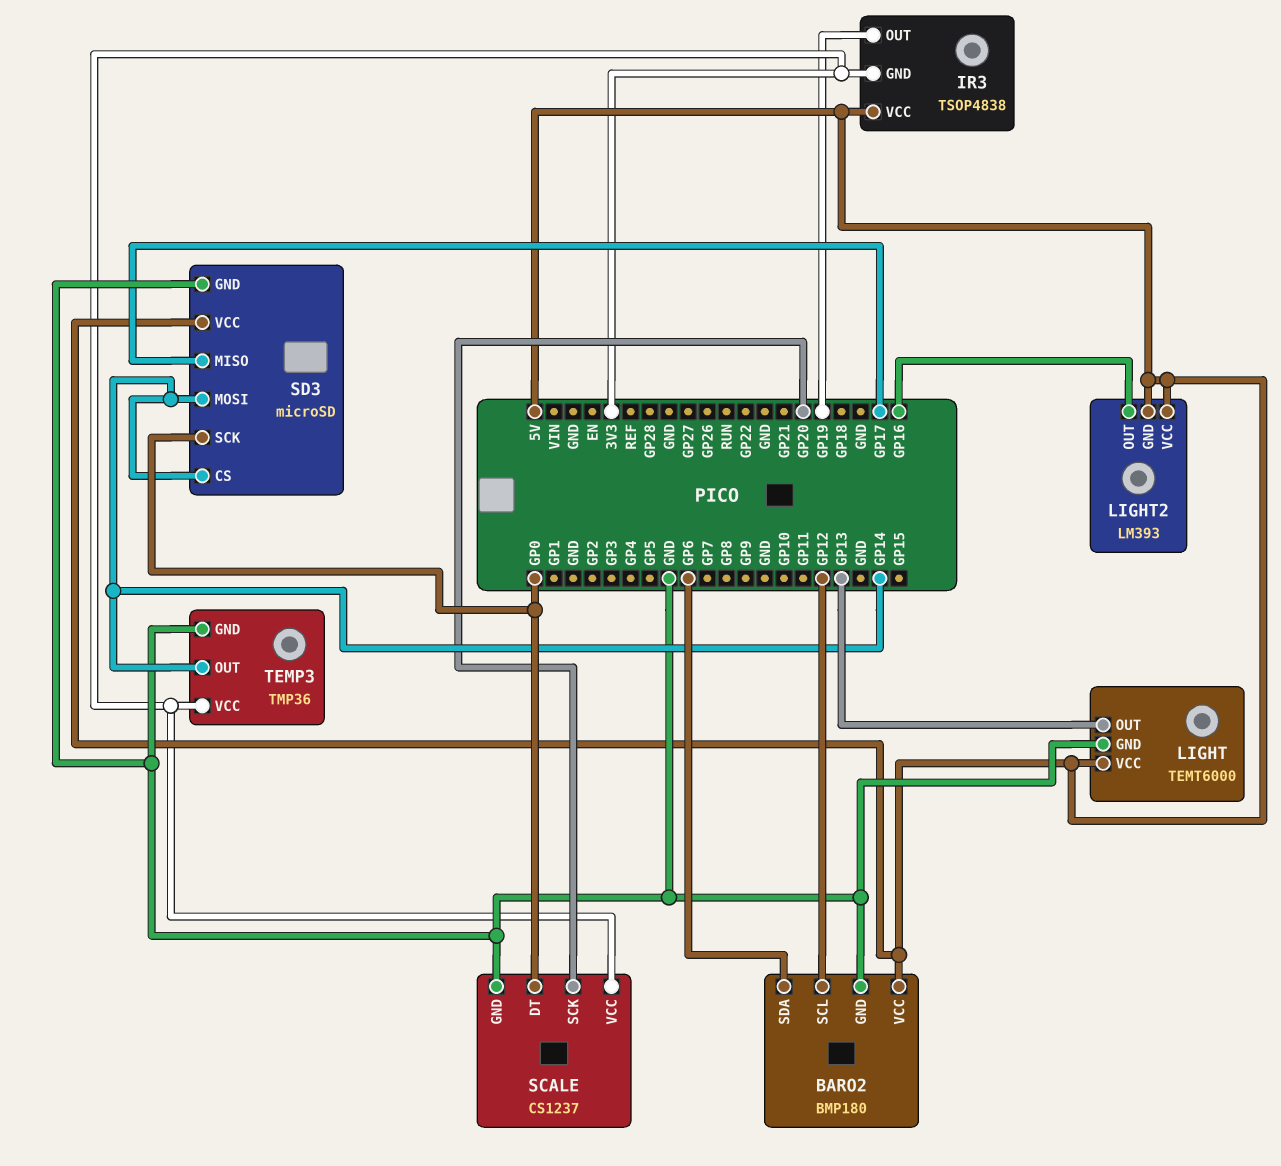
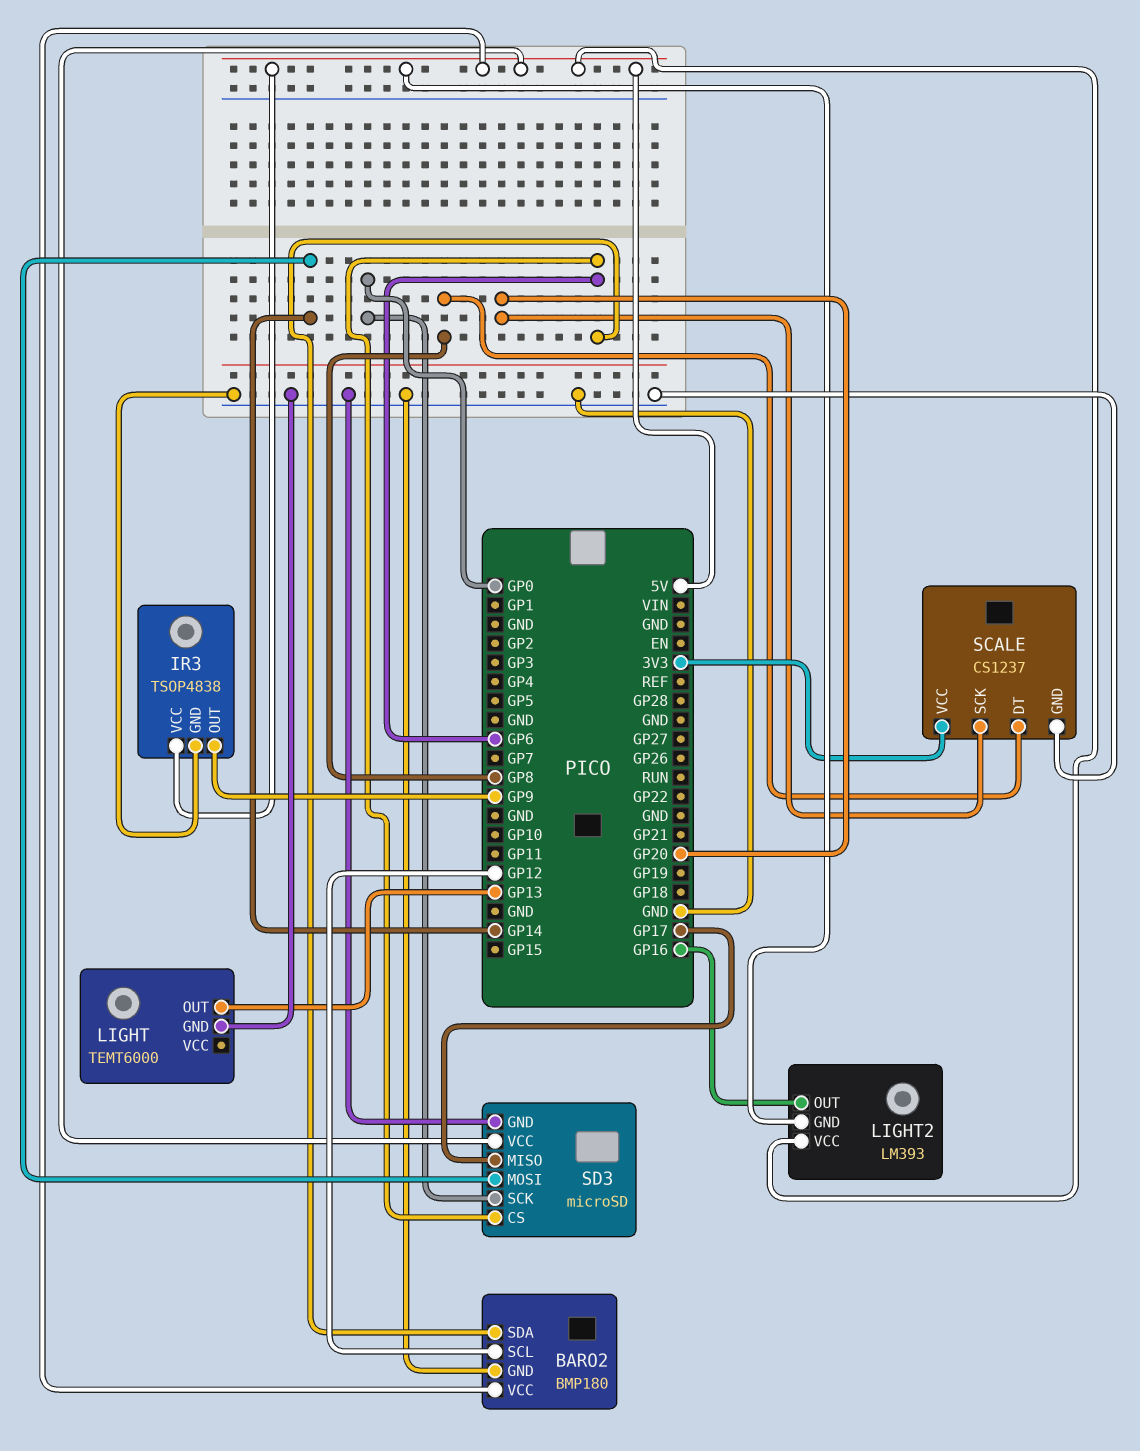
IR3 pin GND: 3V3 -> GND
IR3 pin OUT: GP19 -> GP9
LIGHT pin VCC: 5V -> none
SCALE pin DT: GP0 -> GP8
SD3 pin CS: GP14 -> GP6
TEMP3: TMP36 -> none
TEMP3 pin GND: GND -> none
TEMP3 pin OUT: GP14 -> none
TEMP3 pin VCC: 3V3 -> none

